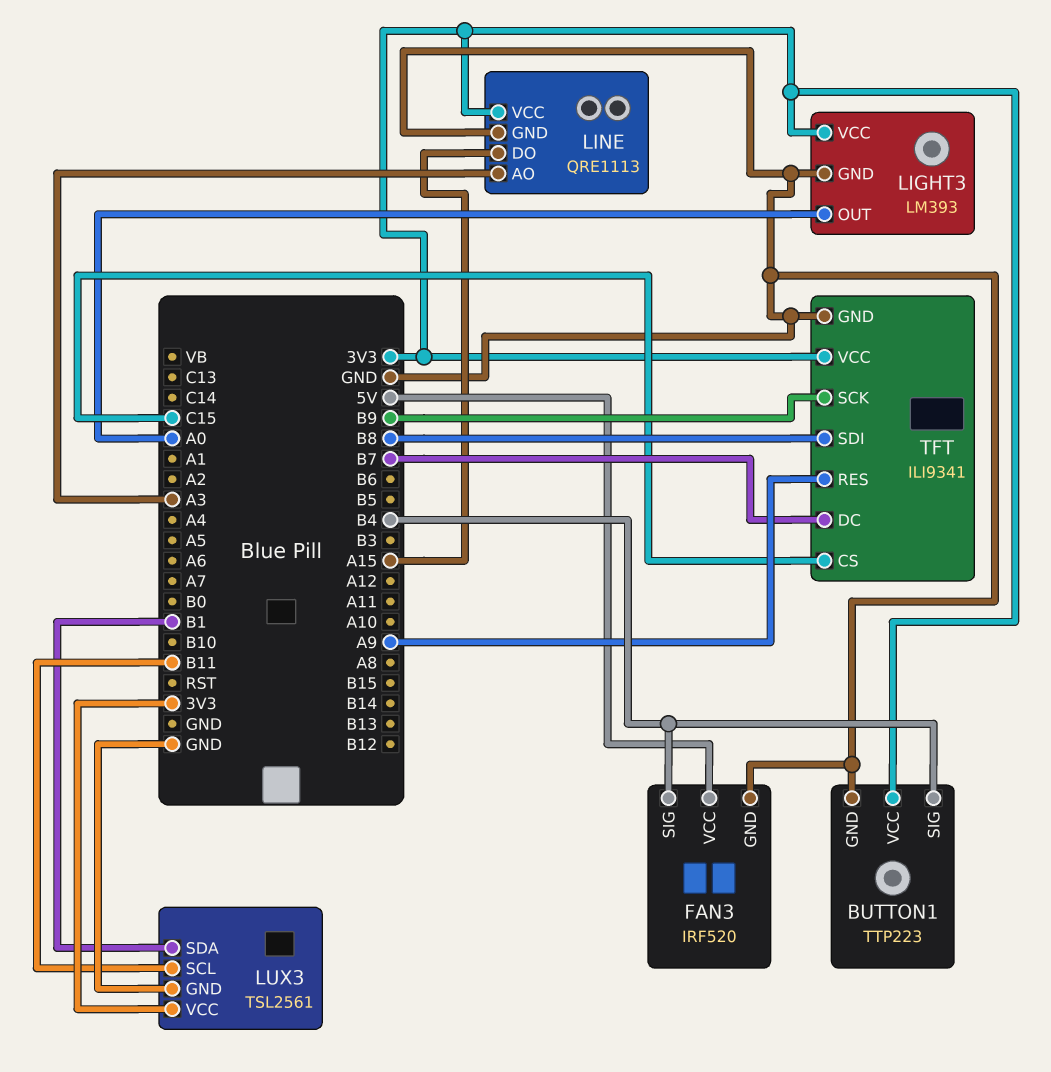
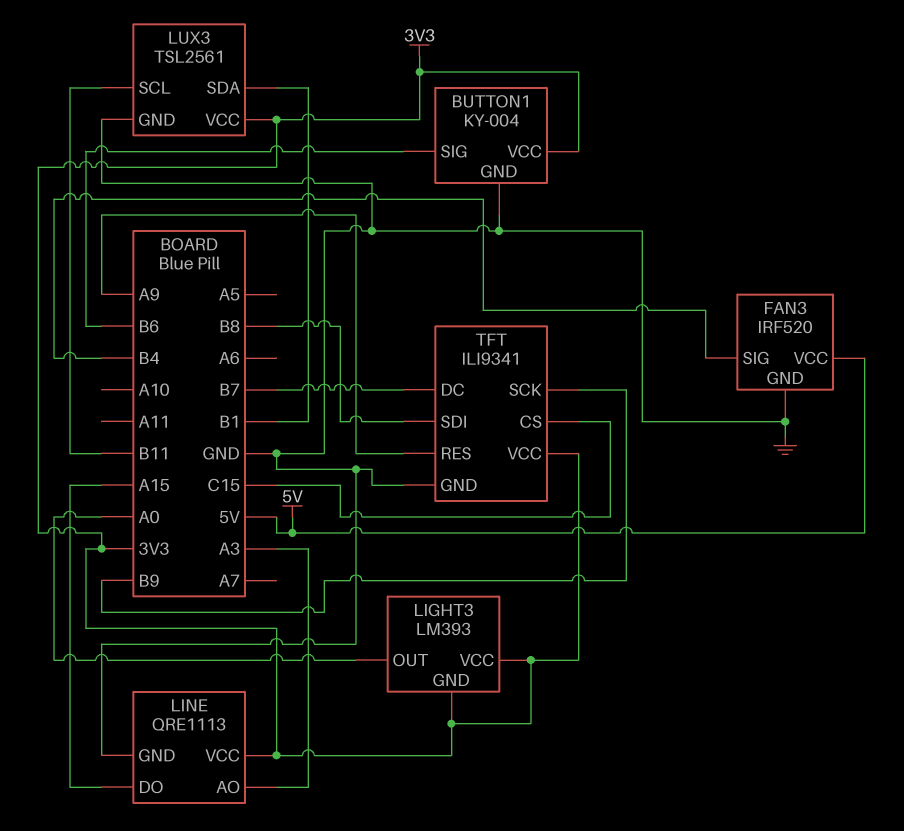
BUTTON1: TTP223 -> KY-004
BUTTON1 pin SIG: B4 -> B6
LIGHT3 pin GND: GND -> 3V3

